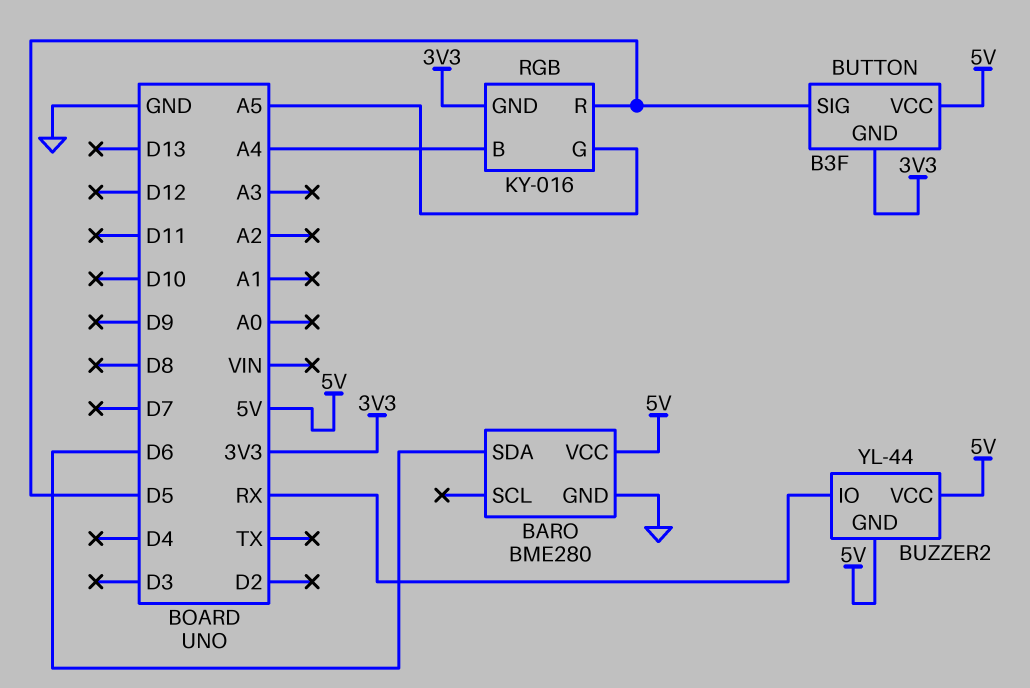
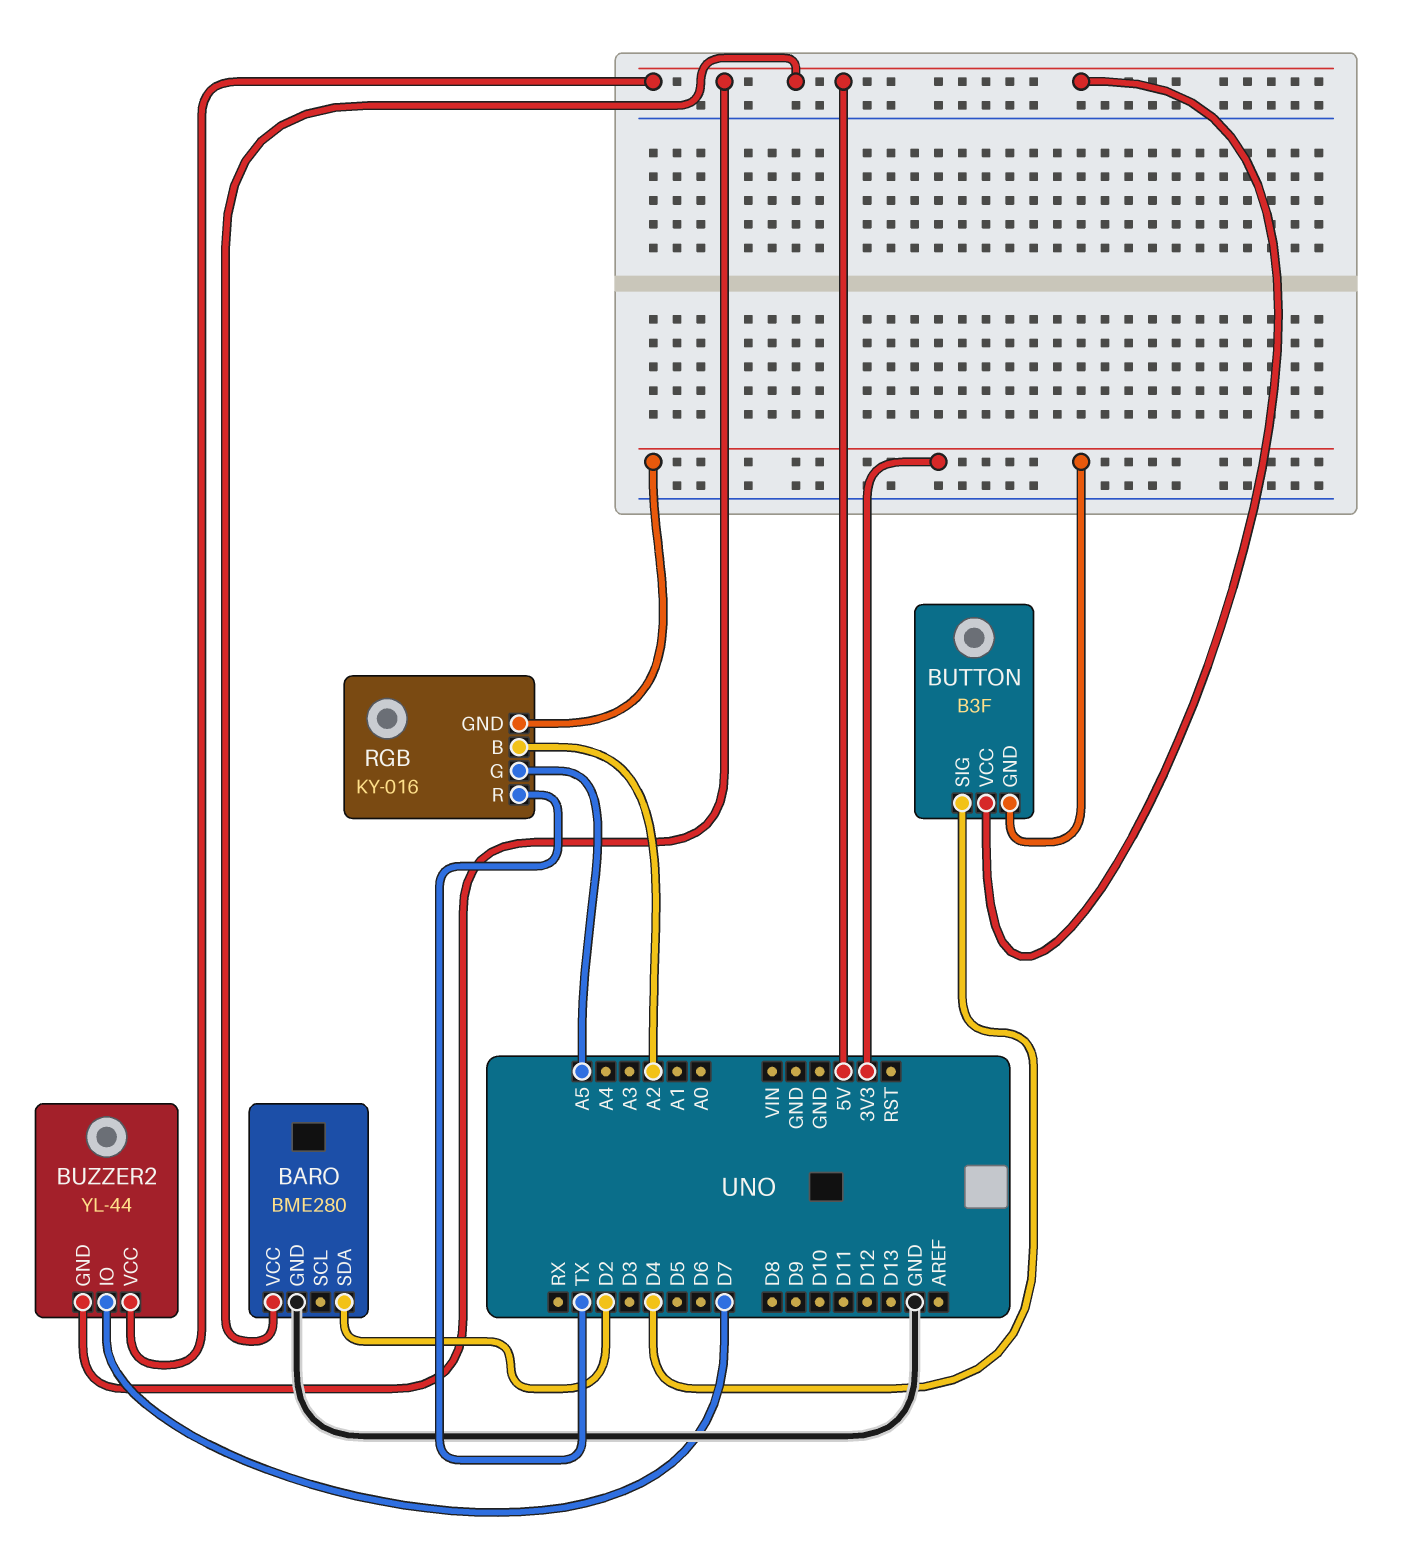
BARO pin SDA: D6 -> D2
BUTTON pin SIG: D5 -> D4
BUZZER2 pin IO: RX -> D7
RGB pin B: A4 -> A2
RGB pin R: D5 -> TX

